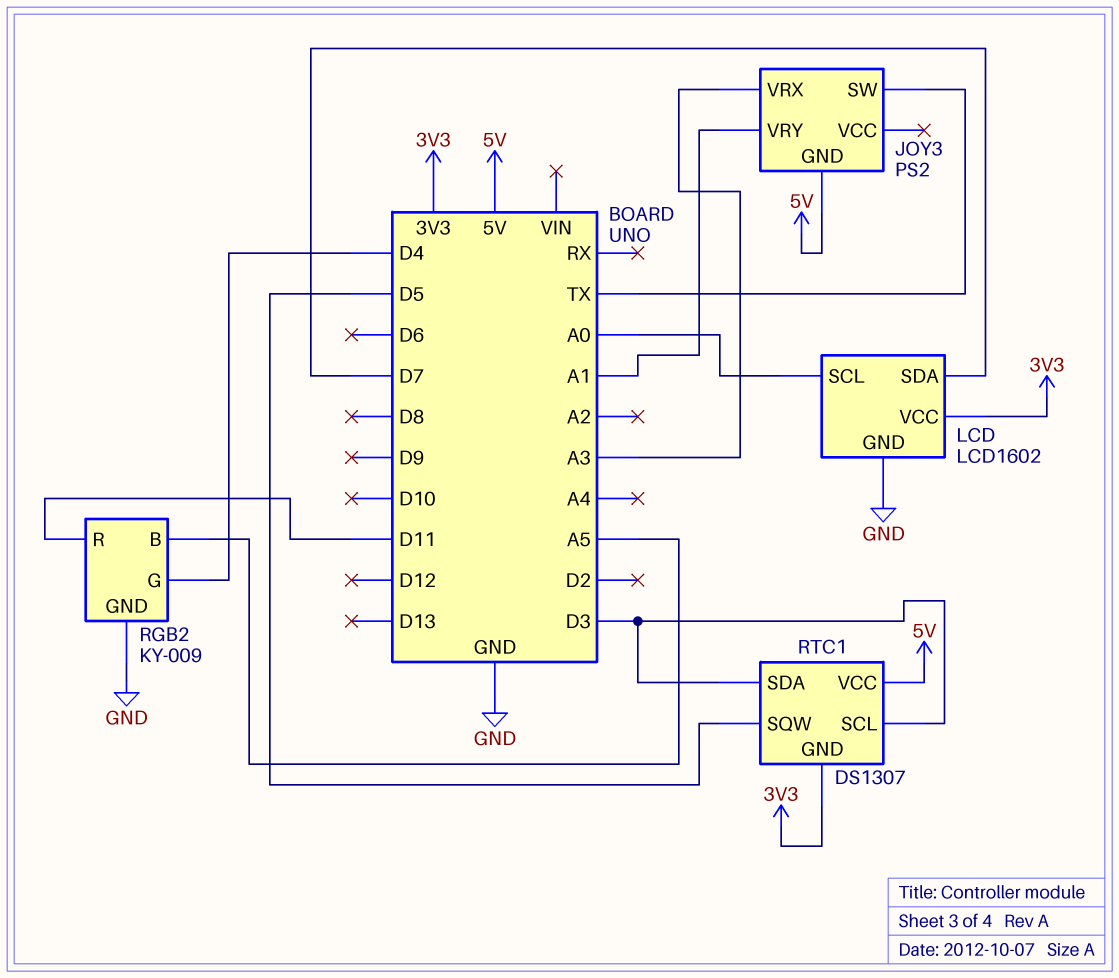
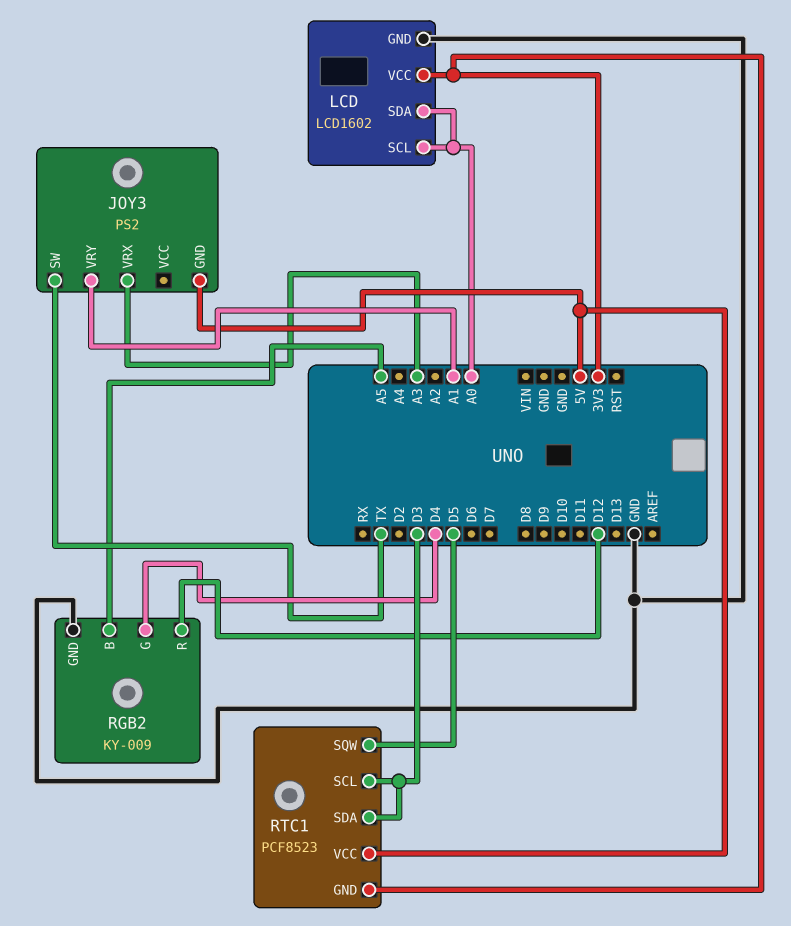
LCD pin SDA: D7 -> A0
RGB2 pin R: D11 -> D12
RTC1: DS1307 -> PCF8523

